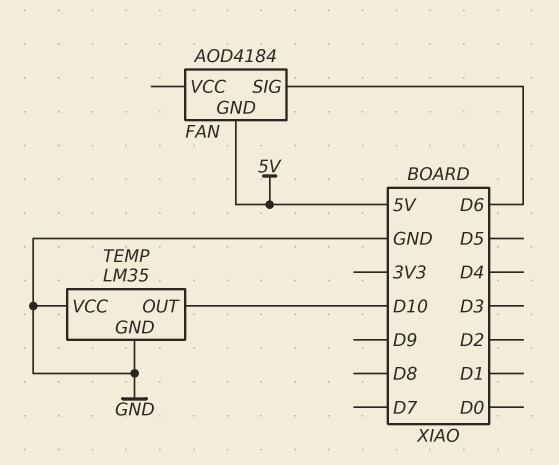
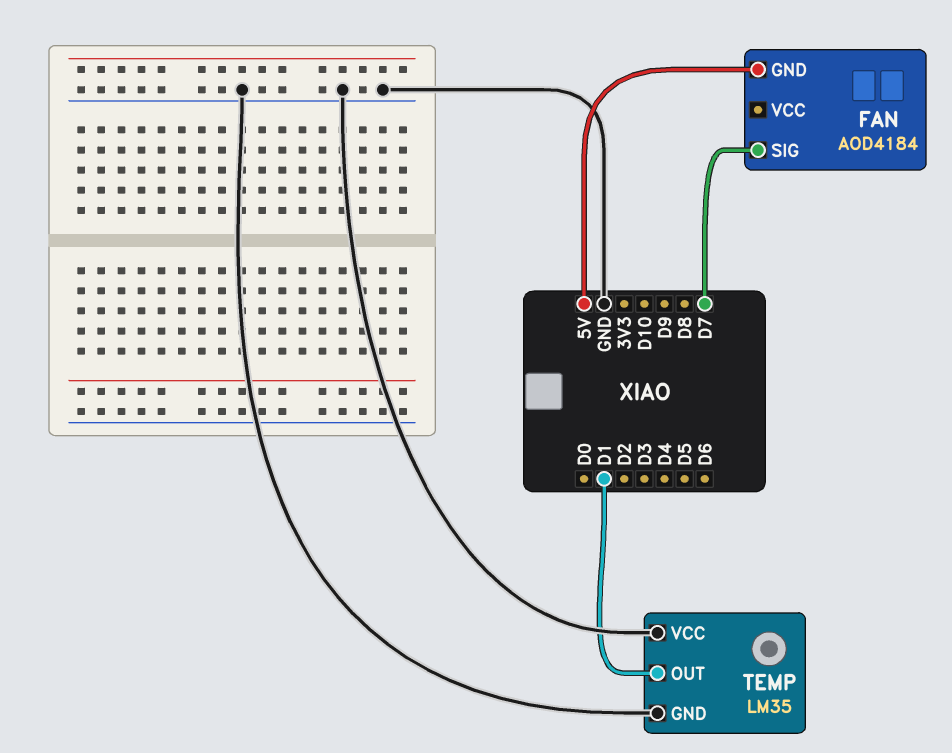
FAN pin SIG: D6 -> D7
TEMP pin OUT: D10 -> D1

